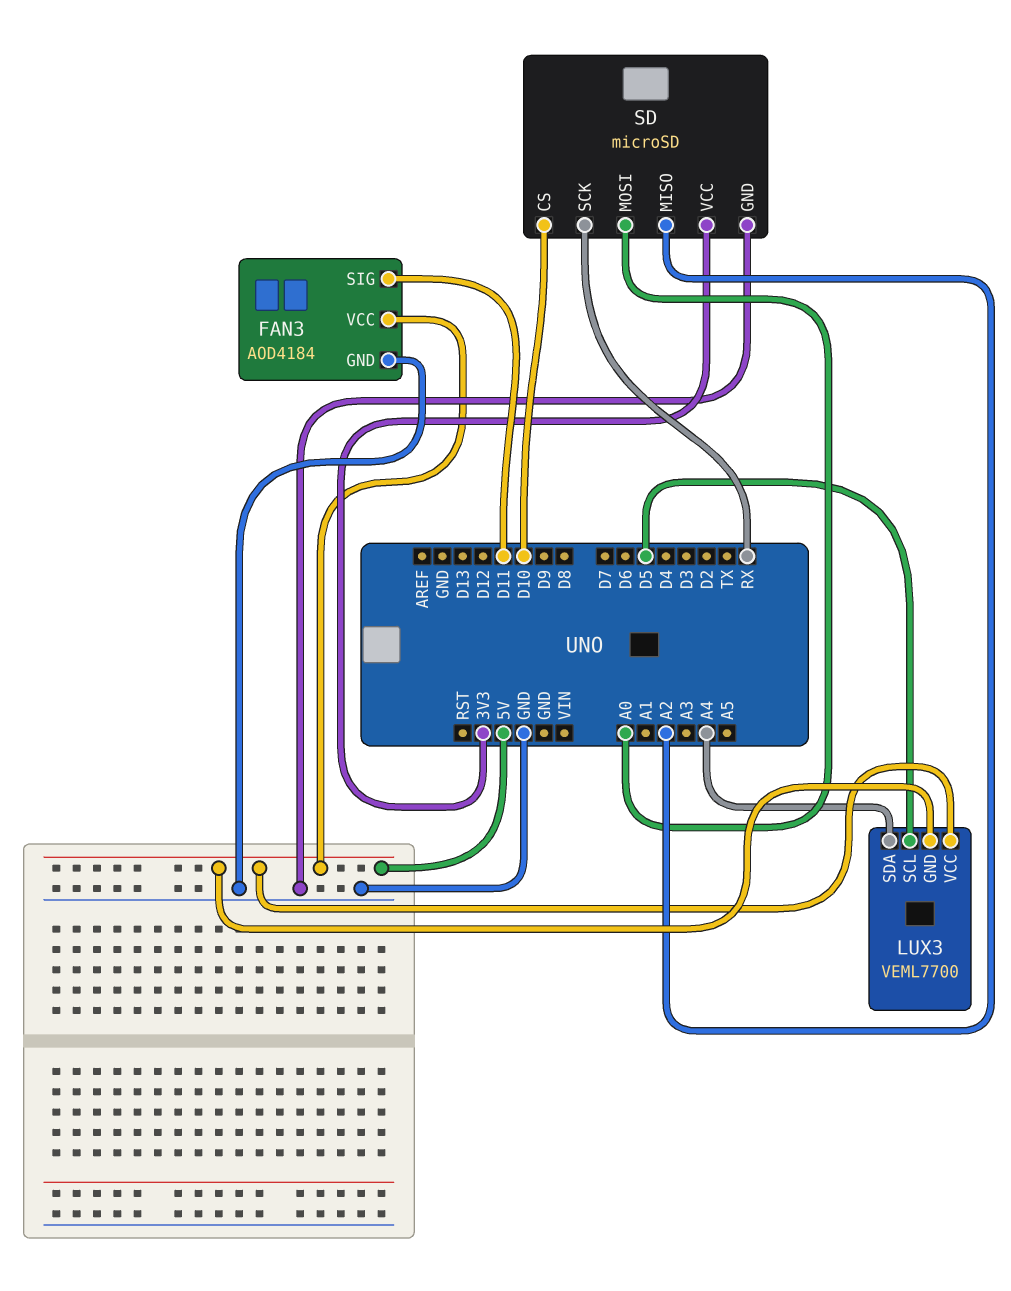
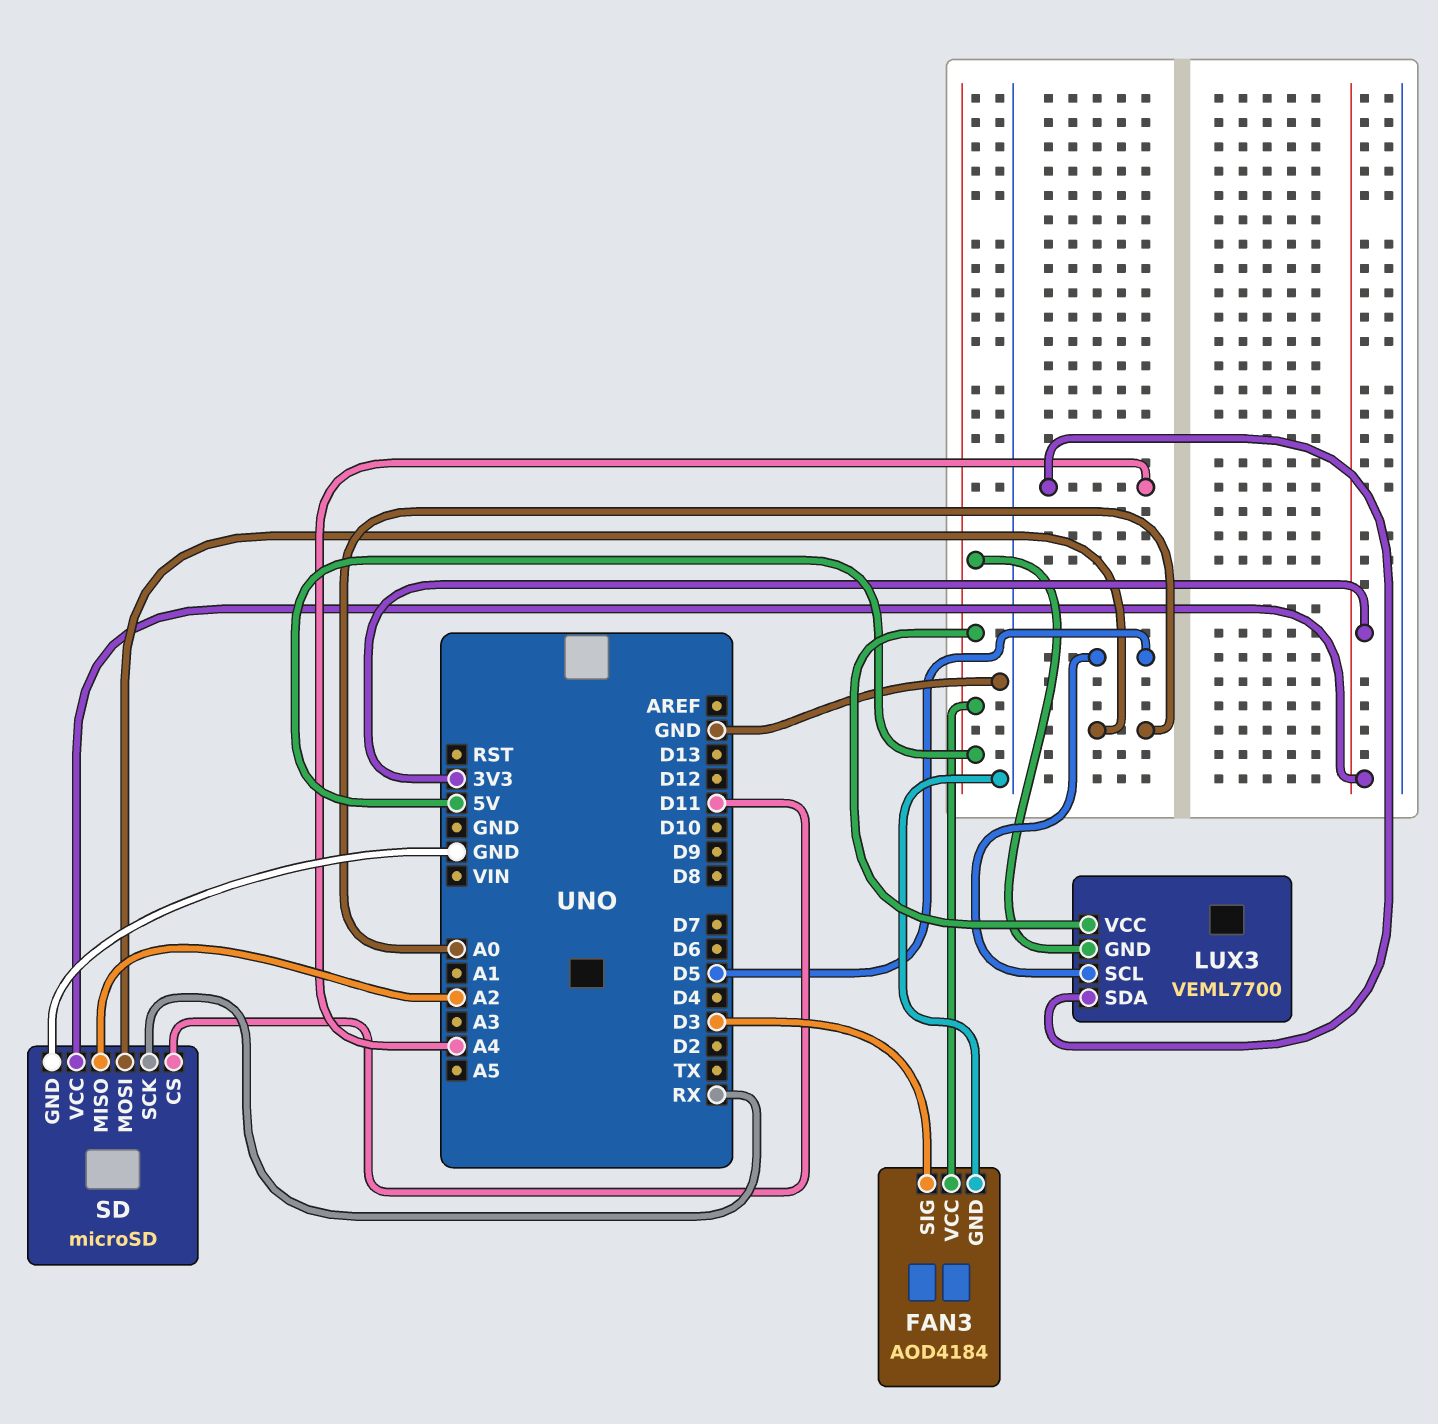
FAN3 pin SIG: D11 -> D3
SD pin CS: D10 -> D11

